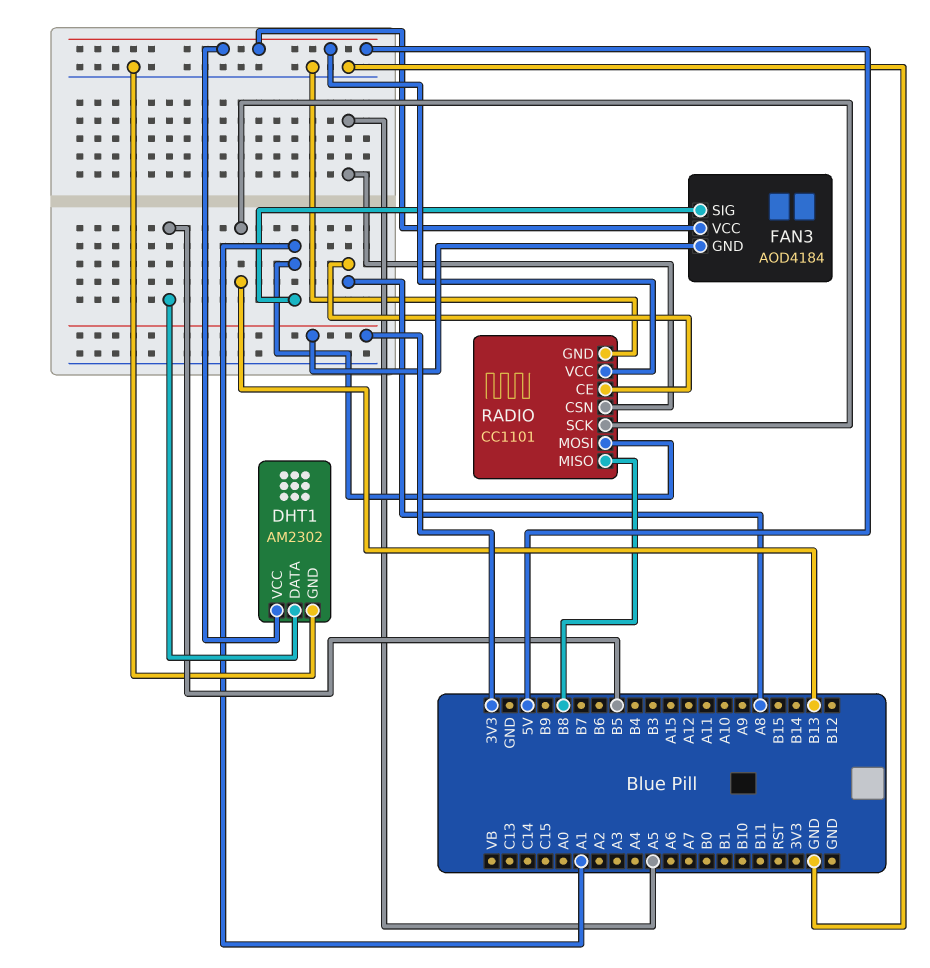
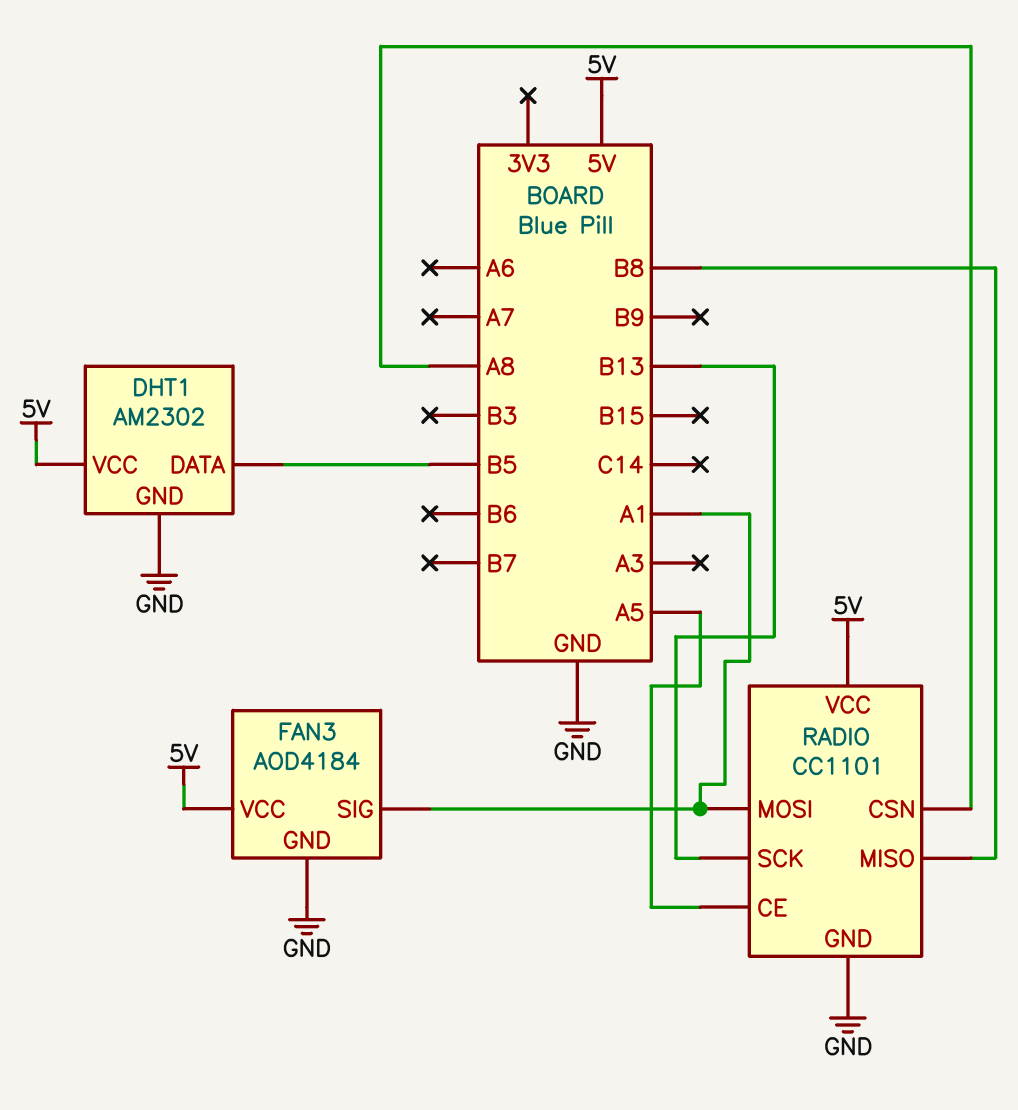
FAN3 pin GND: 3V3 -> GND
RADIO pin CE: A8 -> A5
RADIO pin CSN: A5 -> A8

